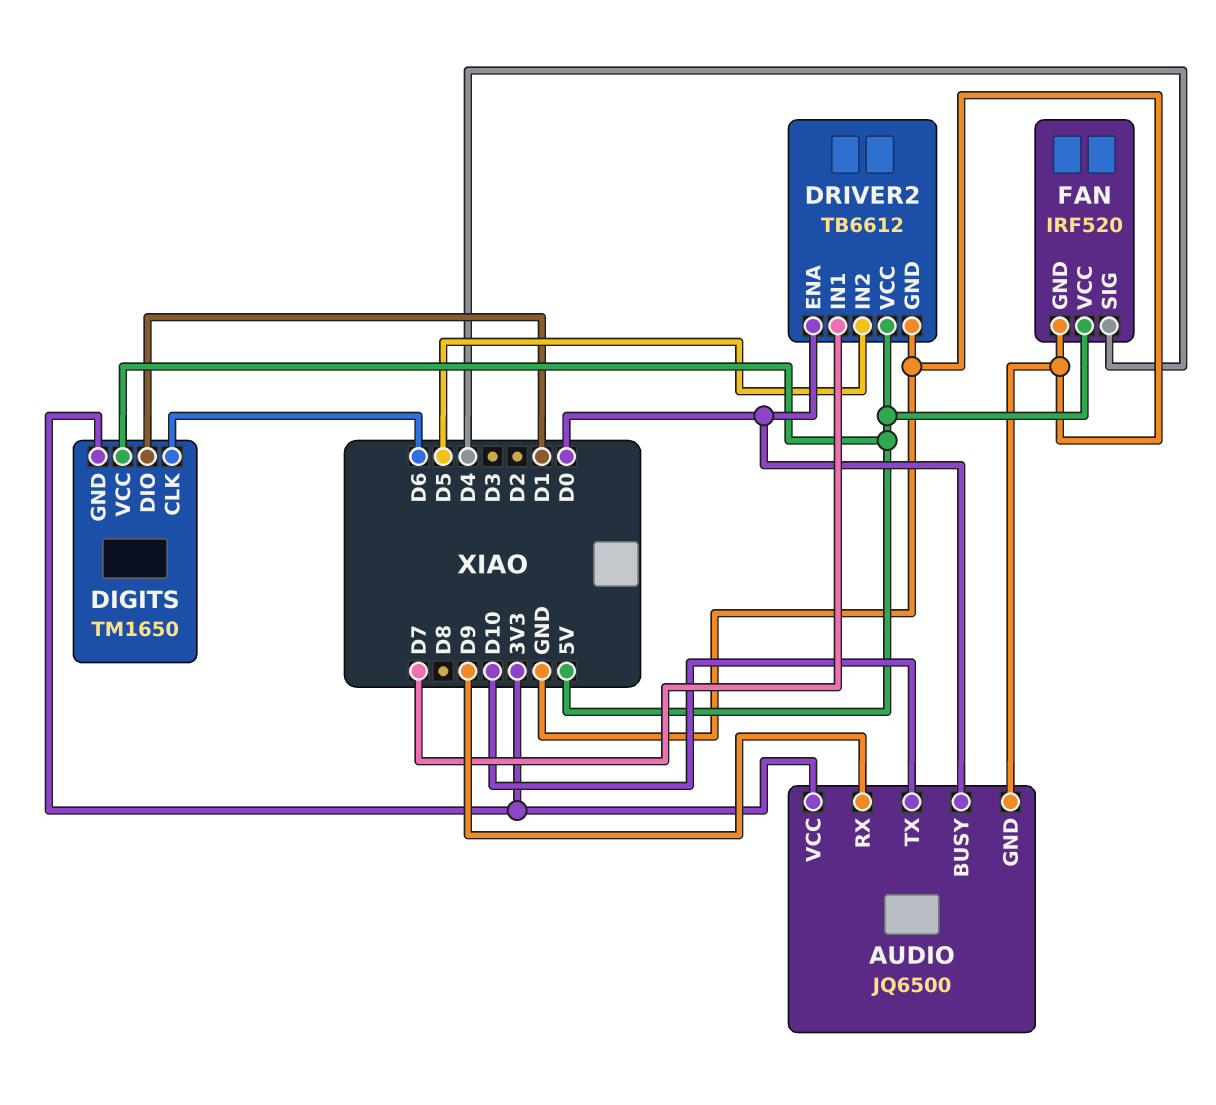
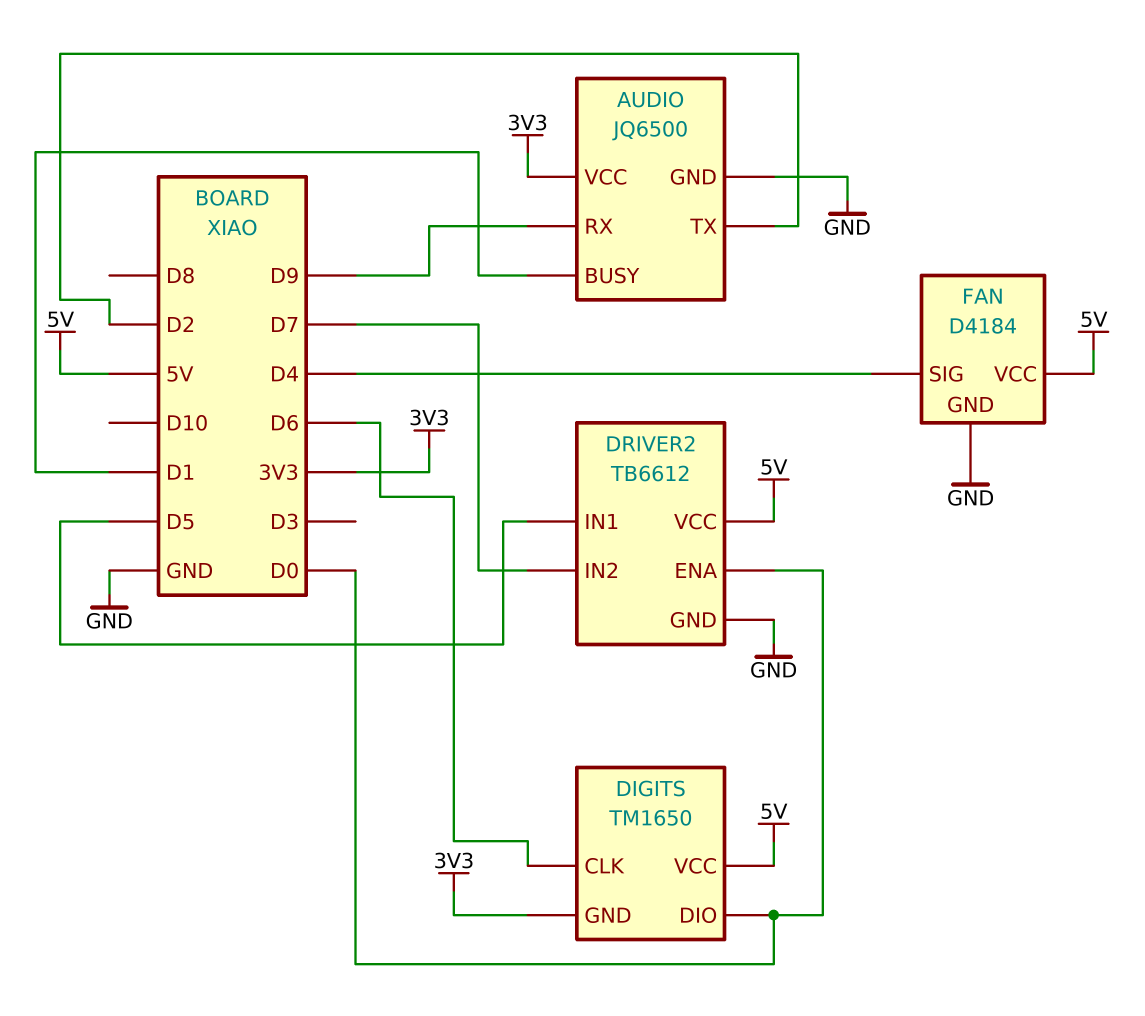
AUDIO pin BUSY: D0 -> D1
AUDIO pin TX: D10 -> D2
DIGITS pin DIO: D1 -> D0
DRIVER2 pin IN1: D7 -> D5
DRIVER2 pin IN2: D5 -> D7
FAN: IRF520 -> D4184

